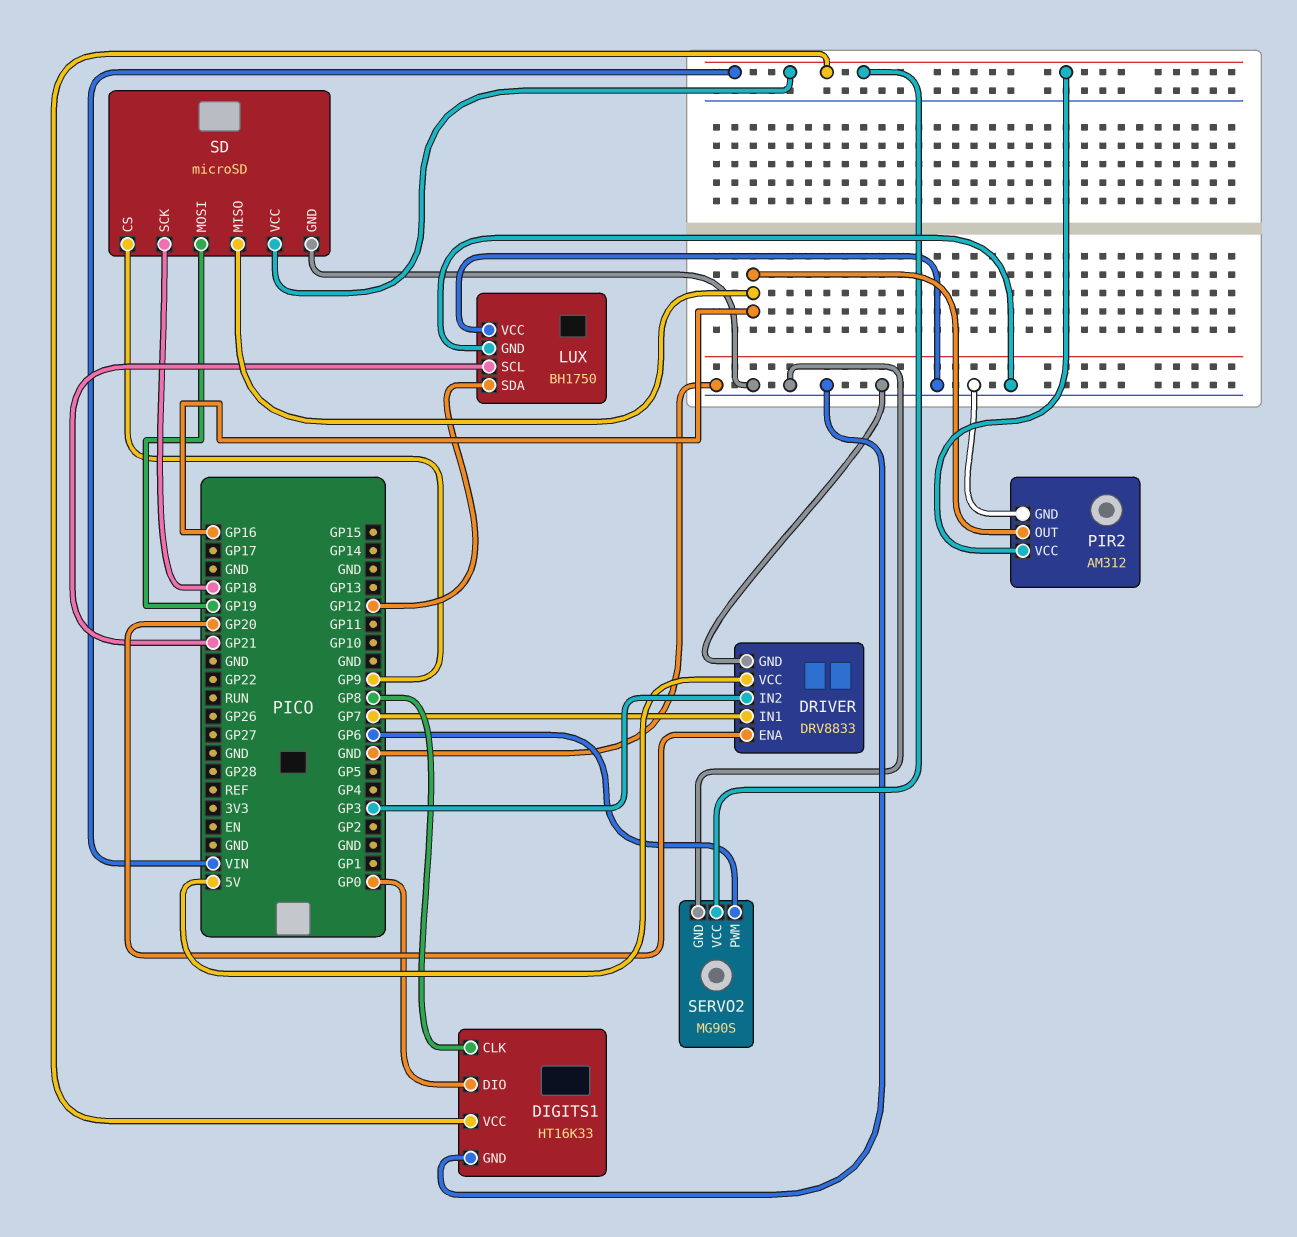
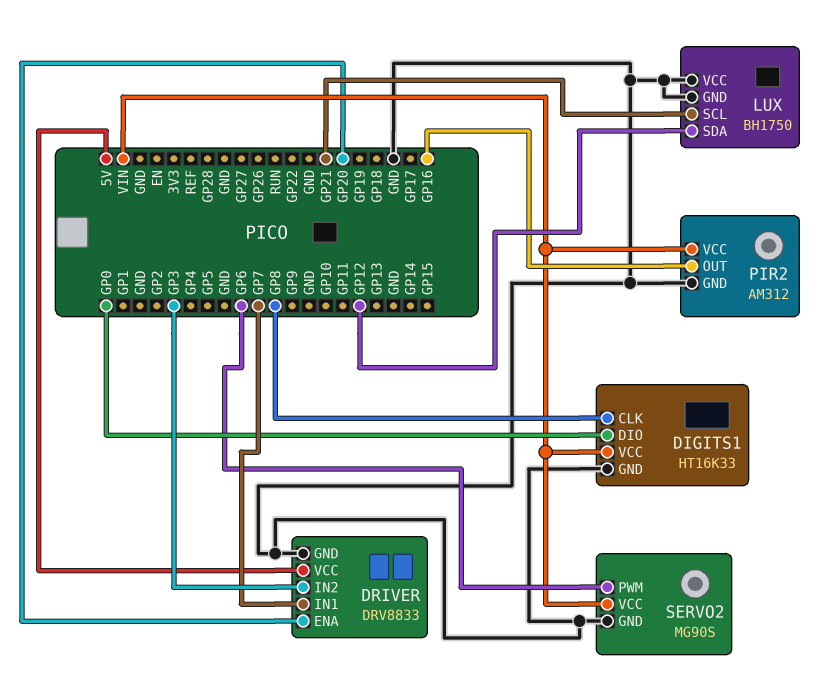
SD: microSD -> none
SD pin CS: GP9 -> none
SD pin GND: GND -> none
SD pin MISO: GP16 -> none
SD pin MOSI: GP19 -> none
SD pin SCK: GP18 -> none
SD pin VCC: VIN -> none

